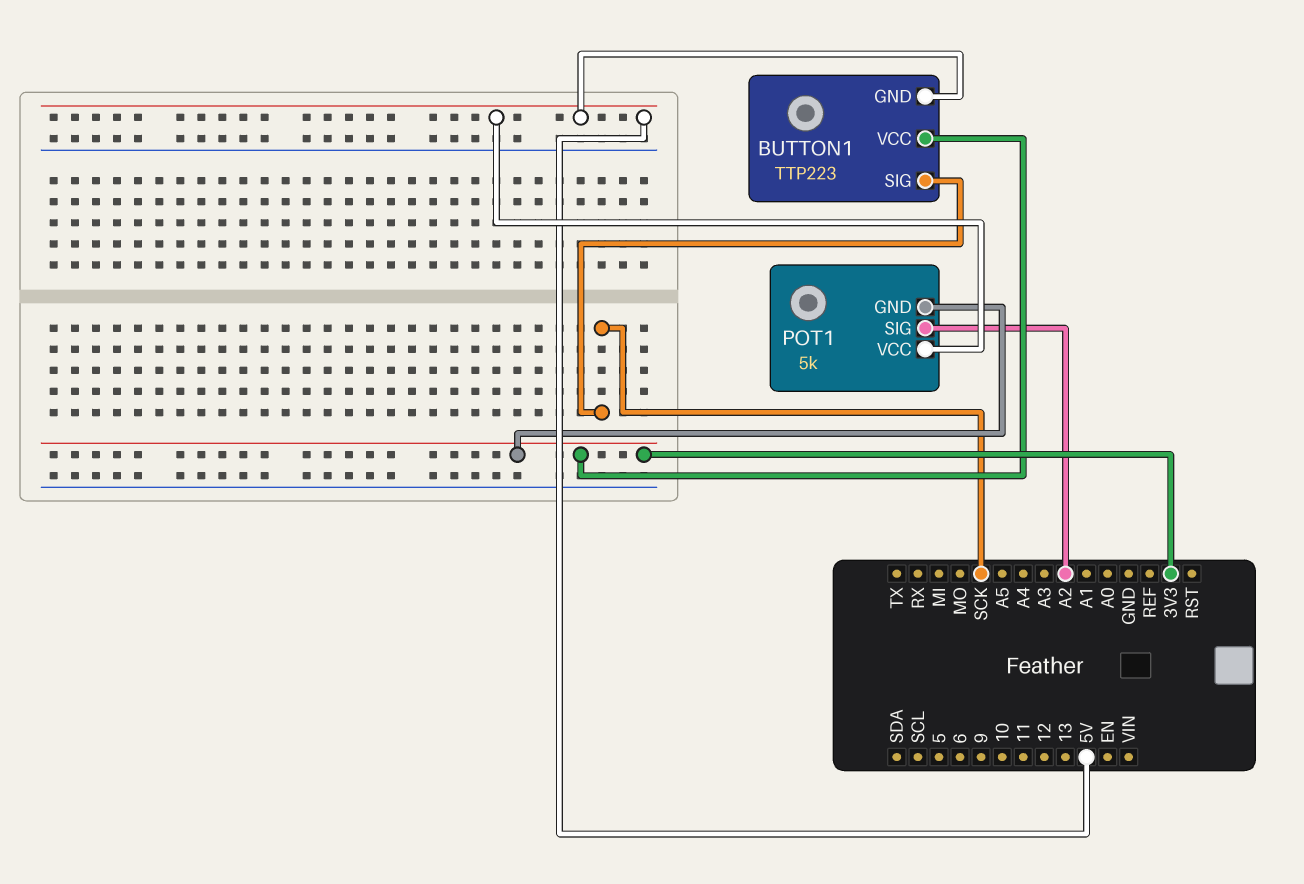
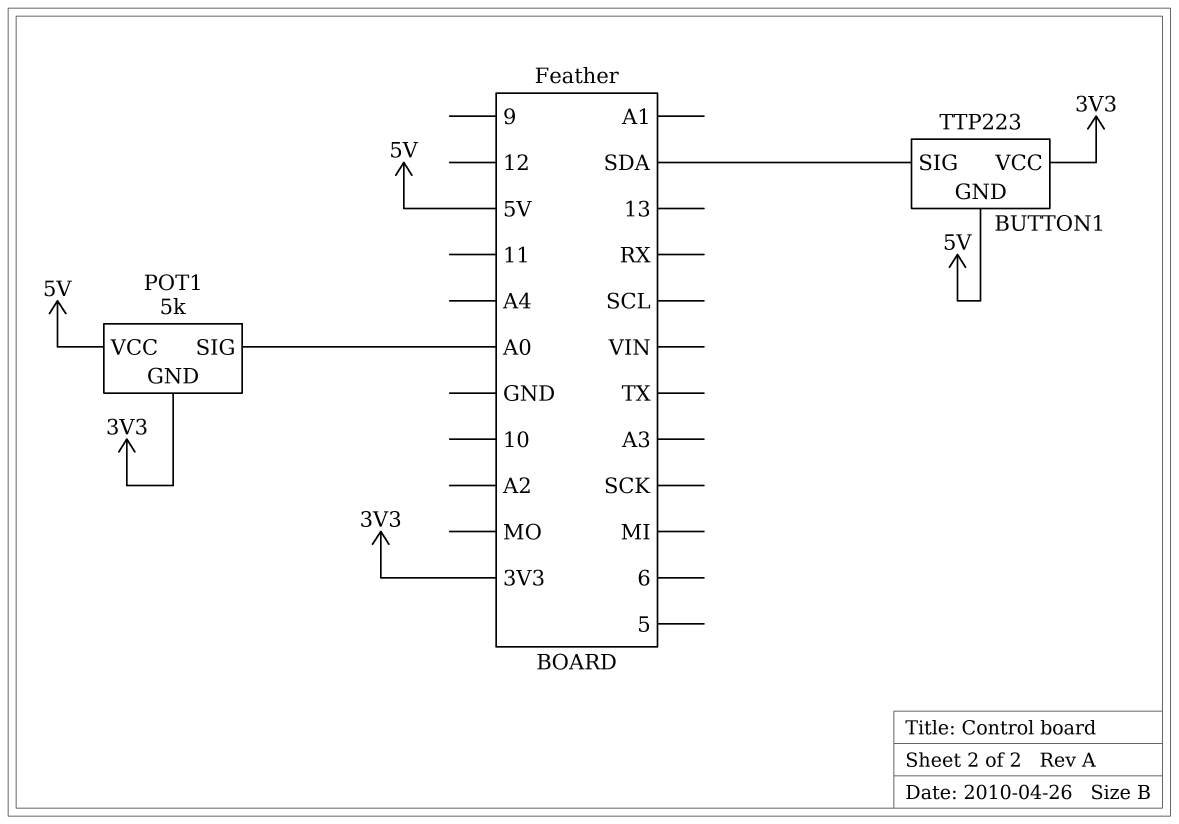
BUTTON1 pin SIG: SCK -> SDA
POT1 pin SIG: A2 -> A0

